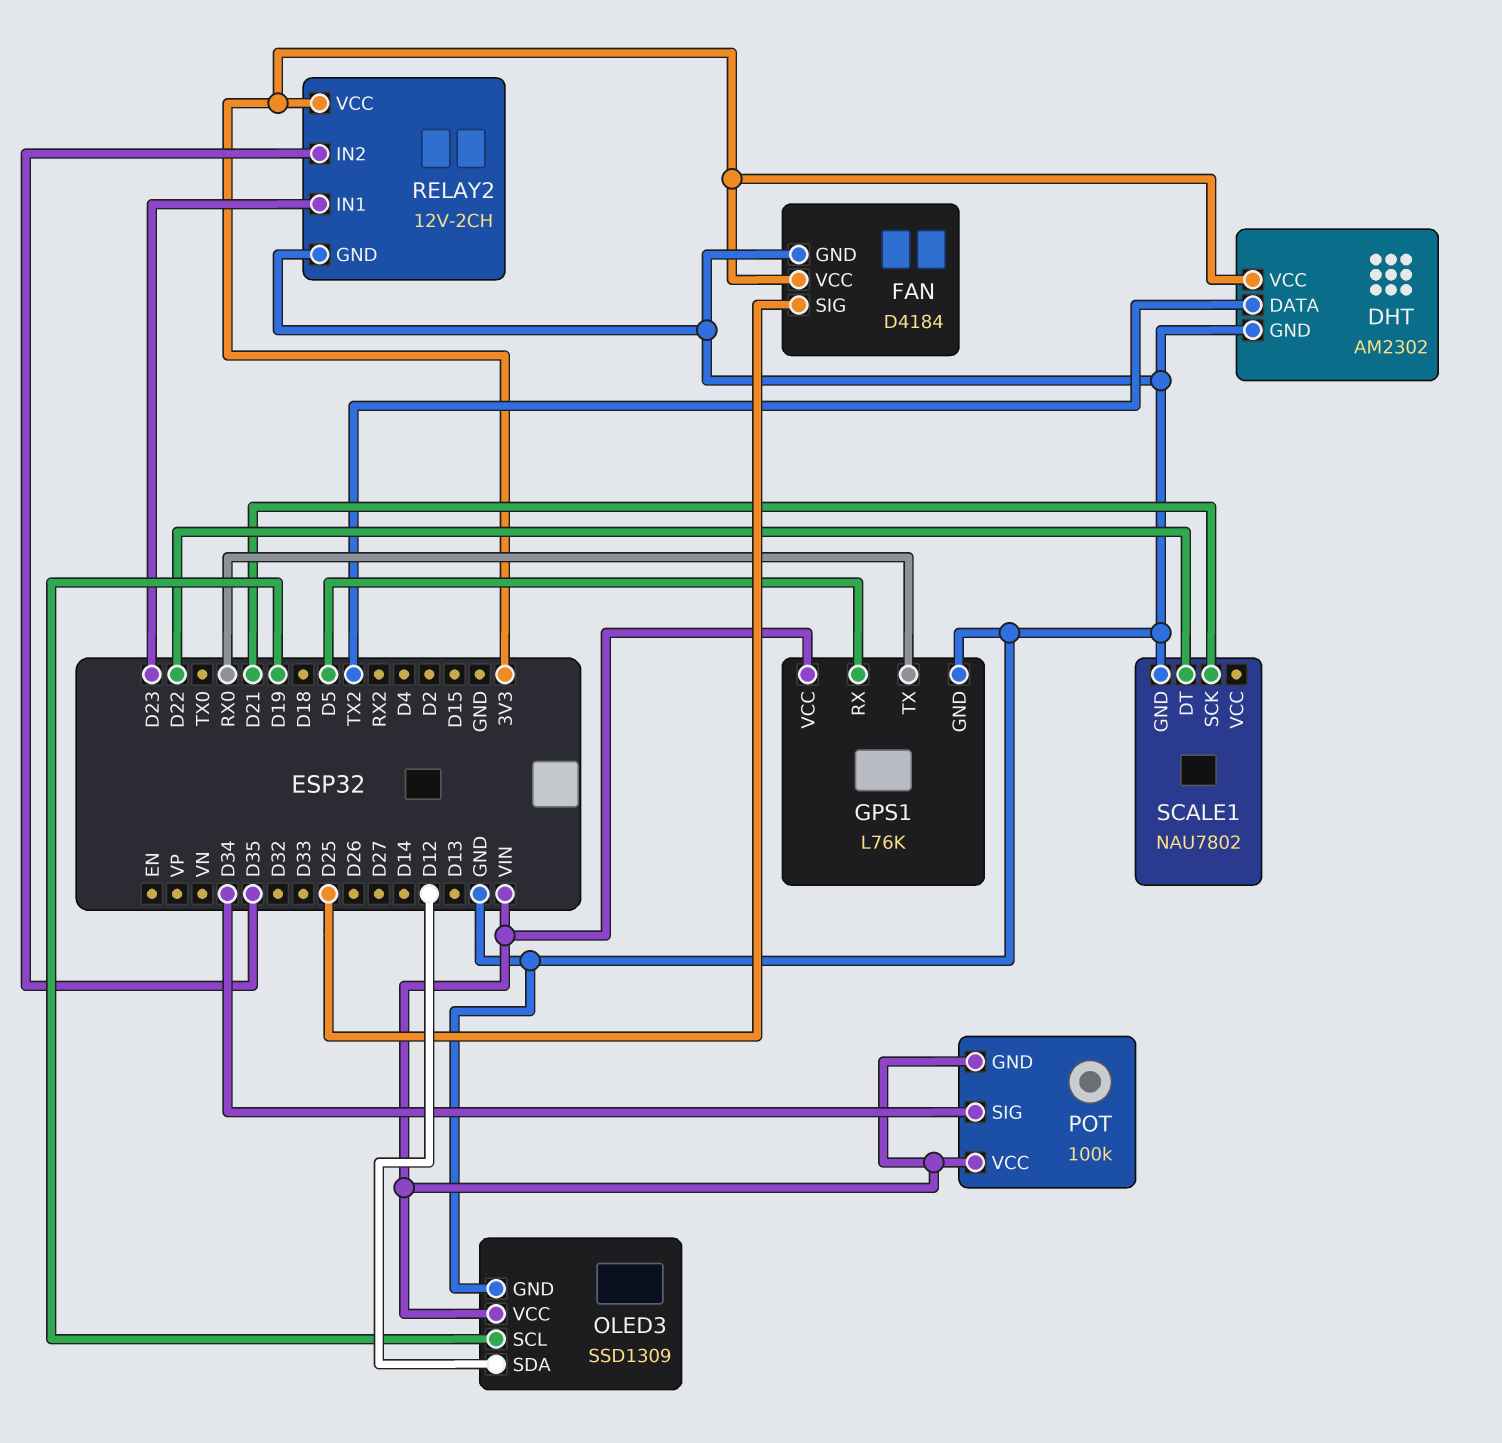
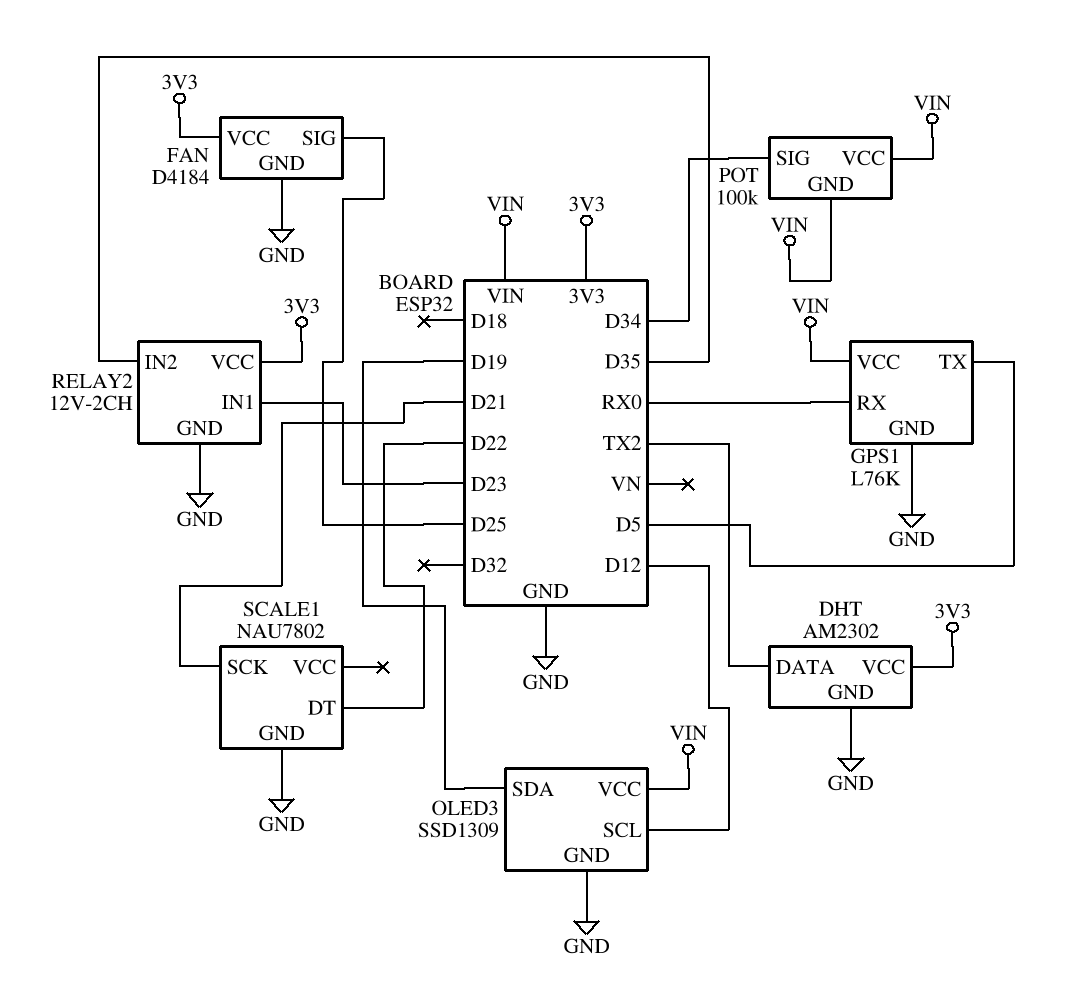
GPS1 pin RX: D5 -> RX0
GPS1 pin TX: RX0 -> D5
OLED3 pin SCL: D19 -> D12
OLED3 pin SDA: D12 -> D19

